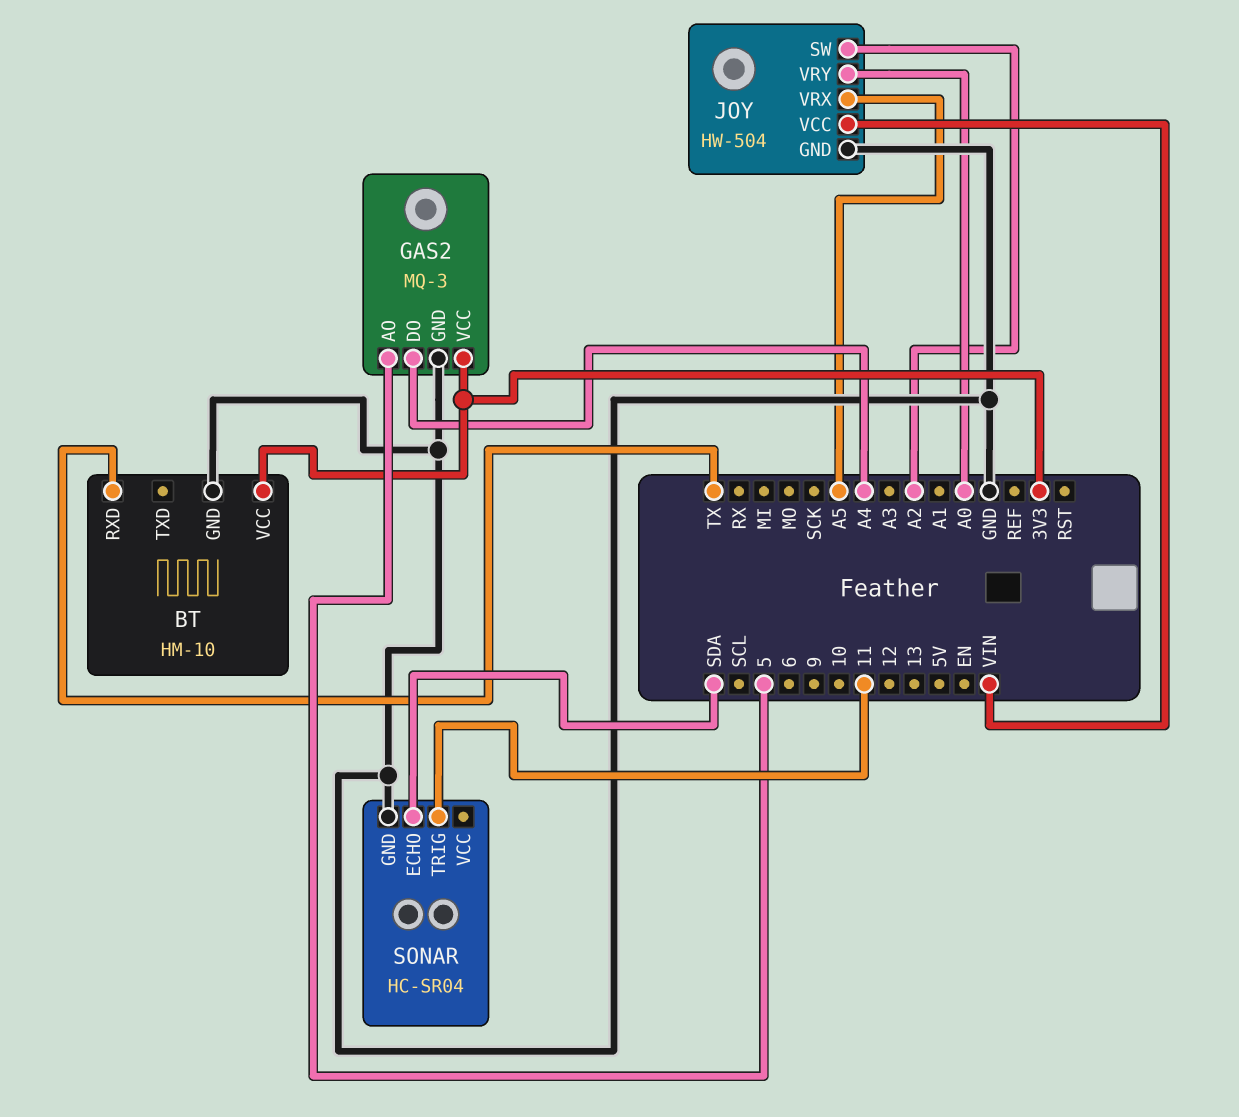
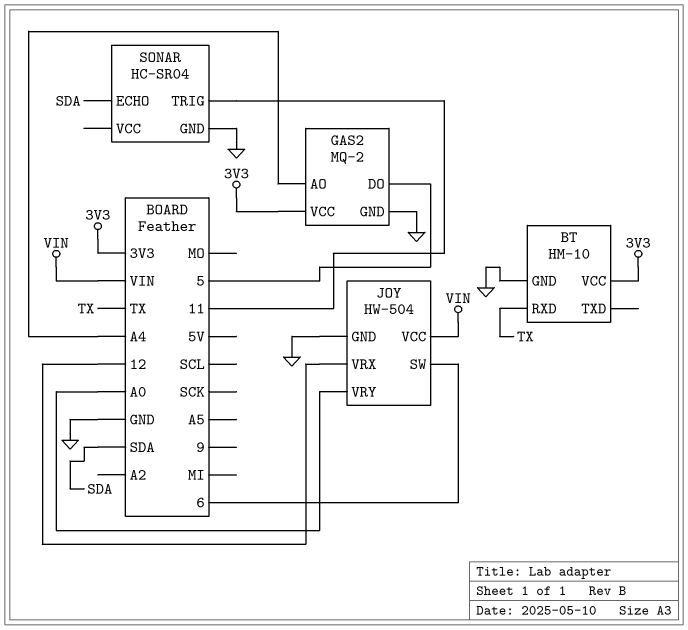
GAS2: MQ-3 -> MQ-2
GAS2 pin AO: 5 -> A4
GAS2 pin DO: A4 -> 5
JOY pin SW: A2 -> 6
JOY pin VRX: A5 -> 12

